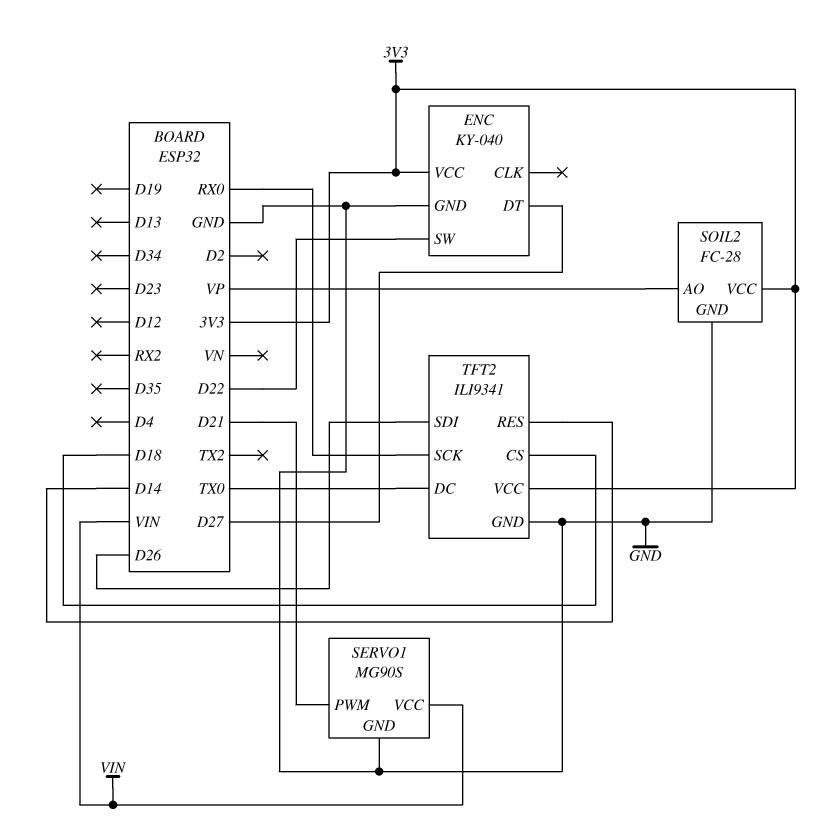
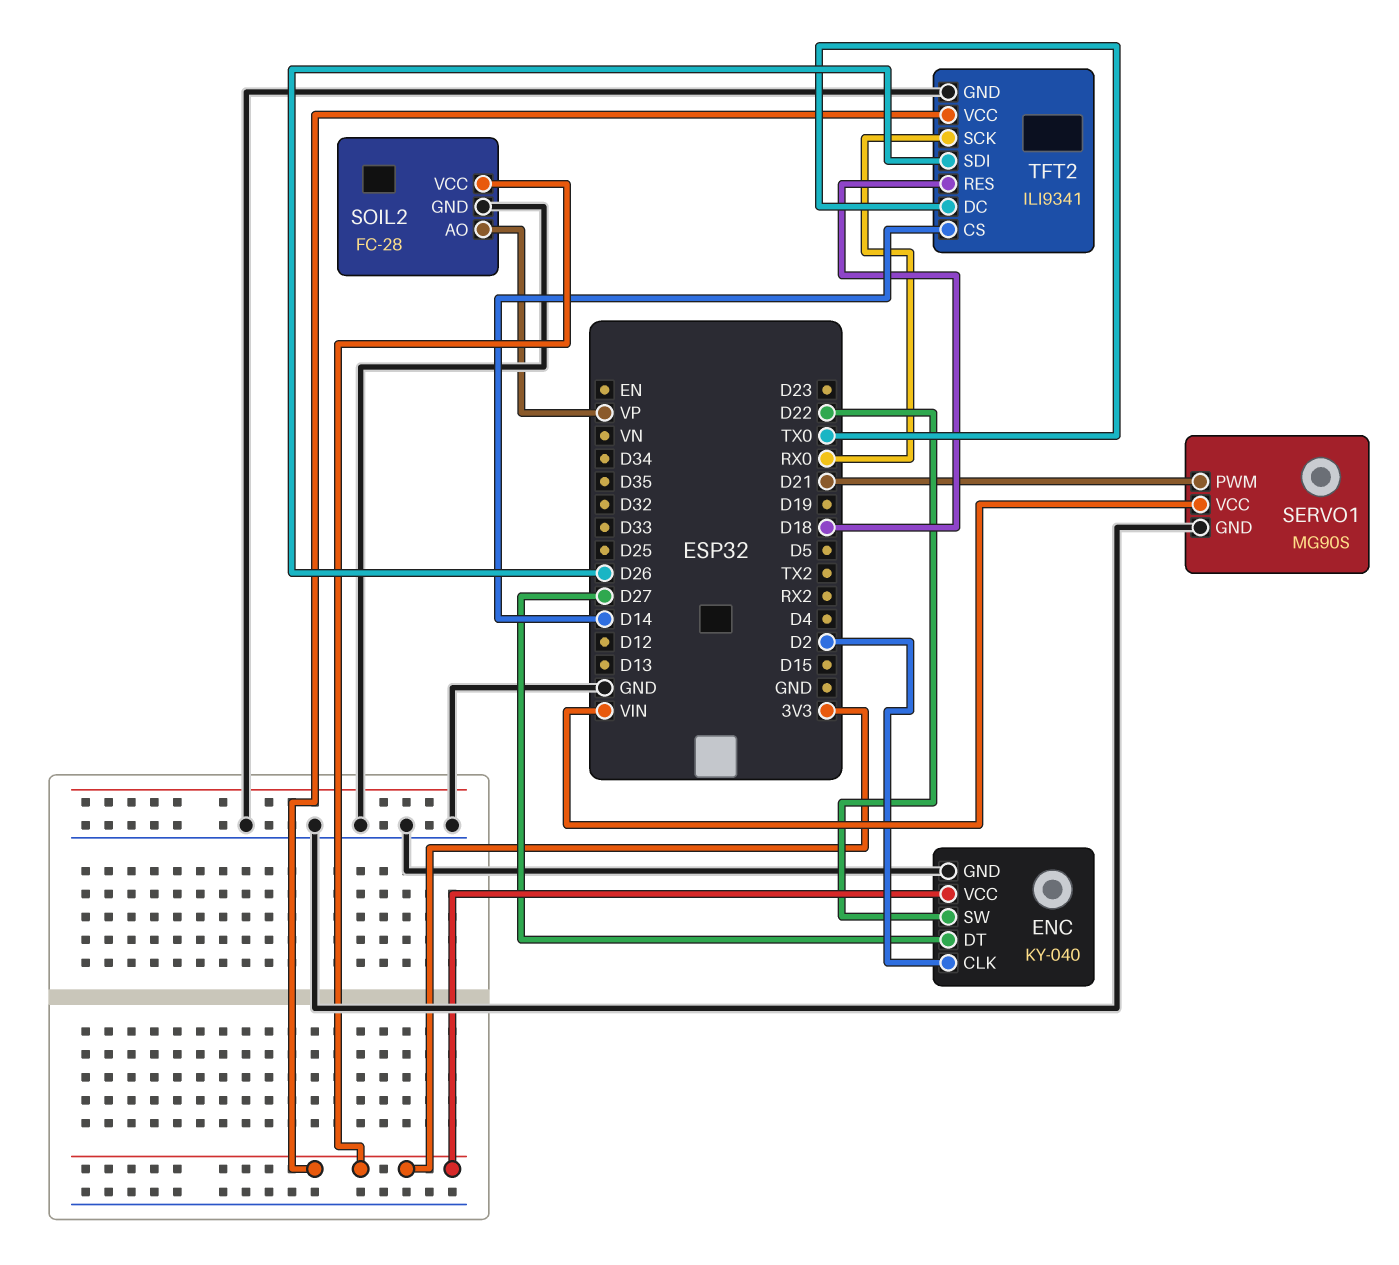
ENC pin CLK: none -> D2
TFT2 pin CS: D18 -> D14
TFT2 pin RES: D14 -> D18

